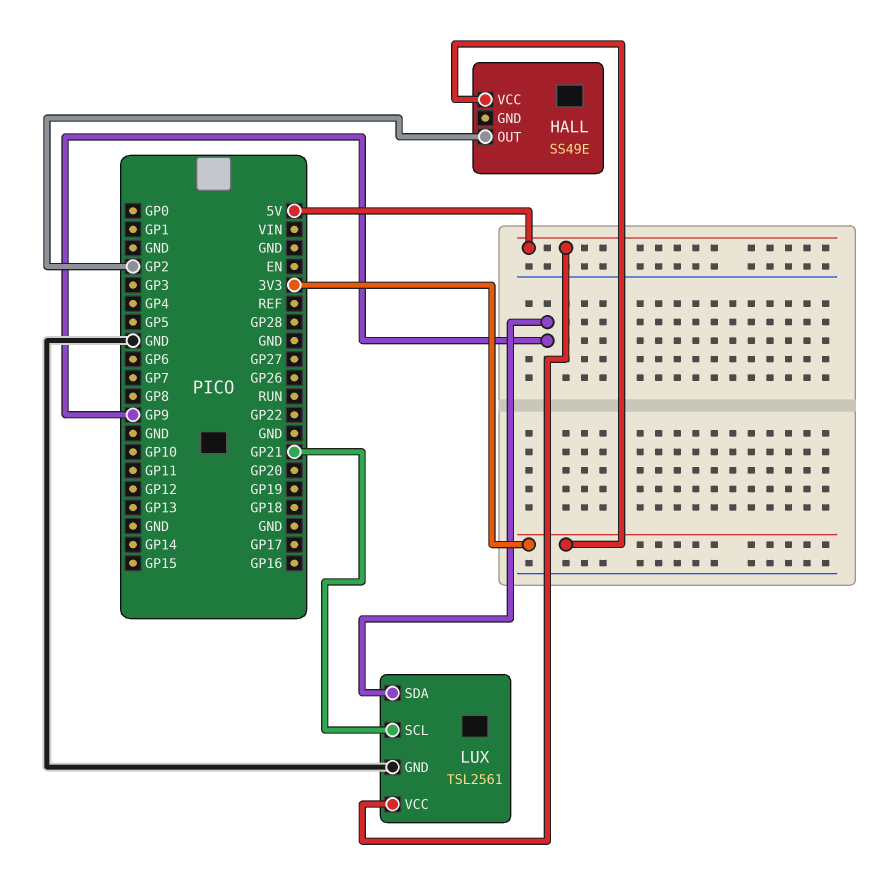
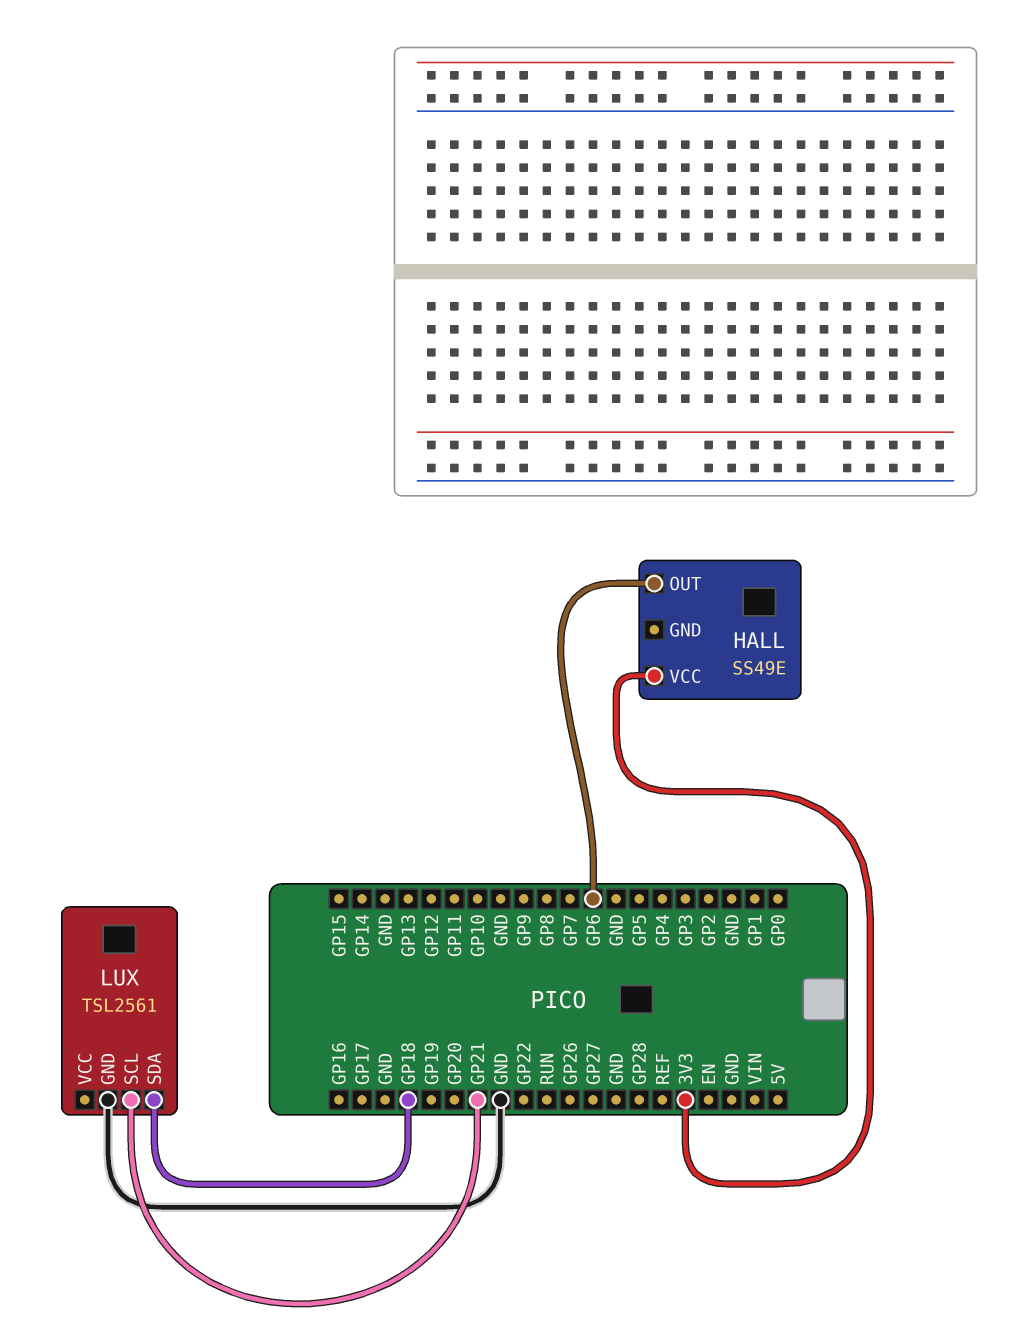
HALL pin OUT: GP2 -> GP6
LUX pin SDA: GP9 -> GP18
LUX pin VCC: 5V -> none

